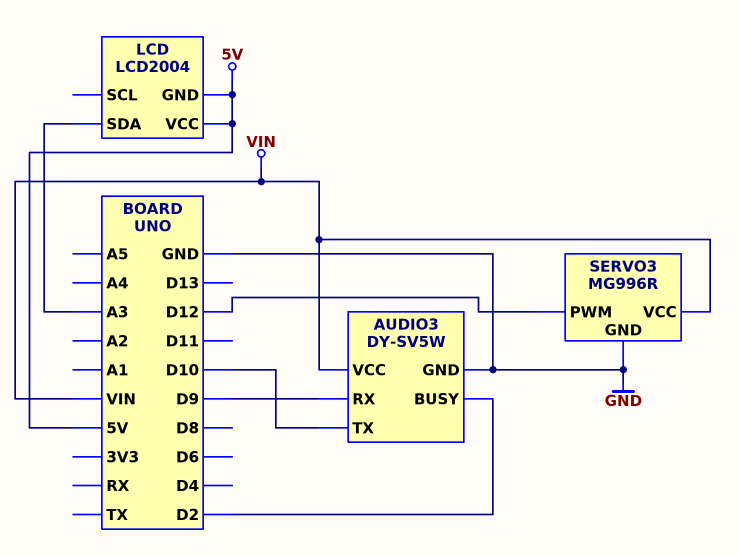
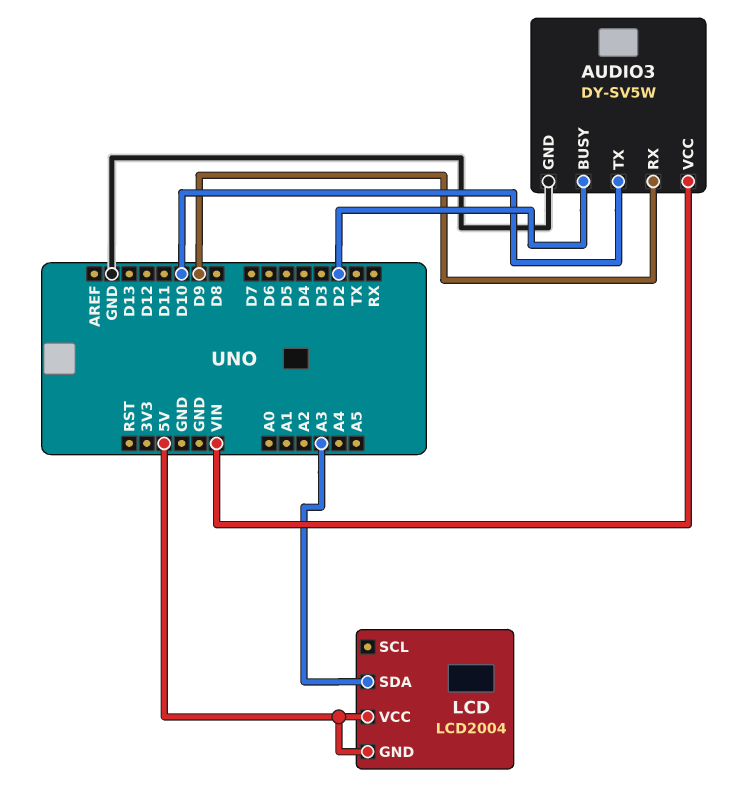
SERVO3: MG996R -> none
SERVO3 pin GND: GND -> none
SERVO3 pin PWM: D12 -> none
SERVO3 pin VCC: VIN -> none

